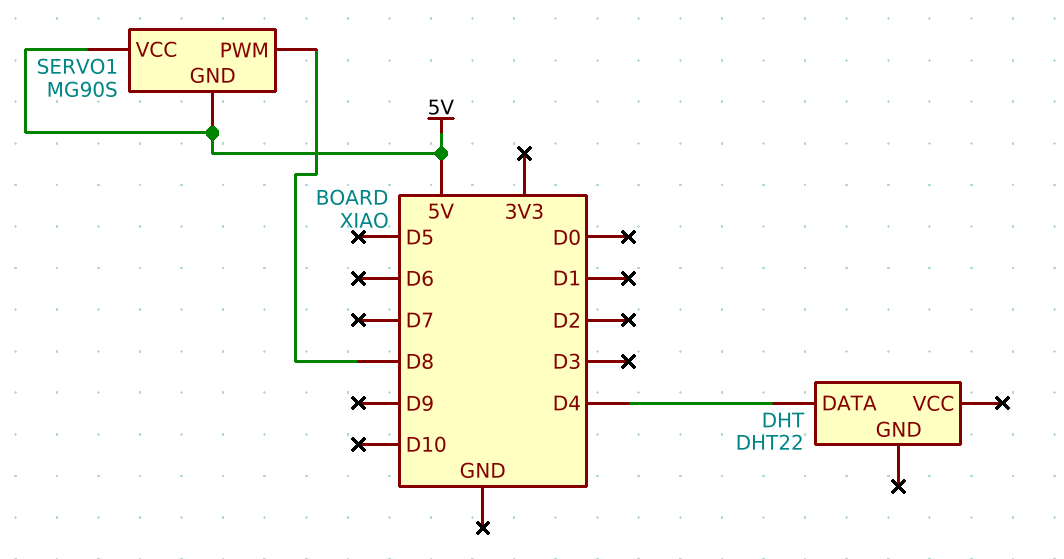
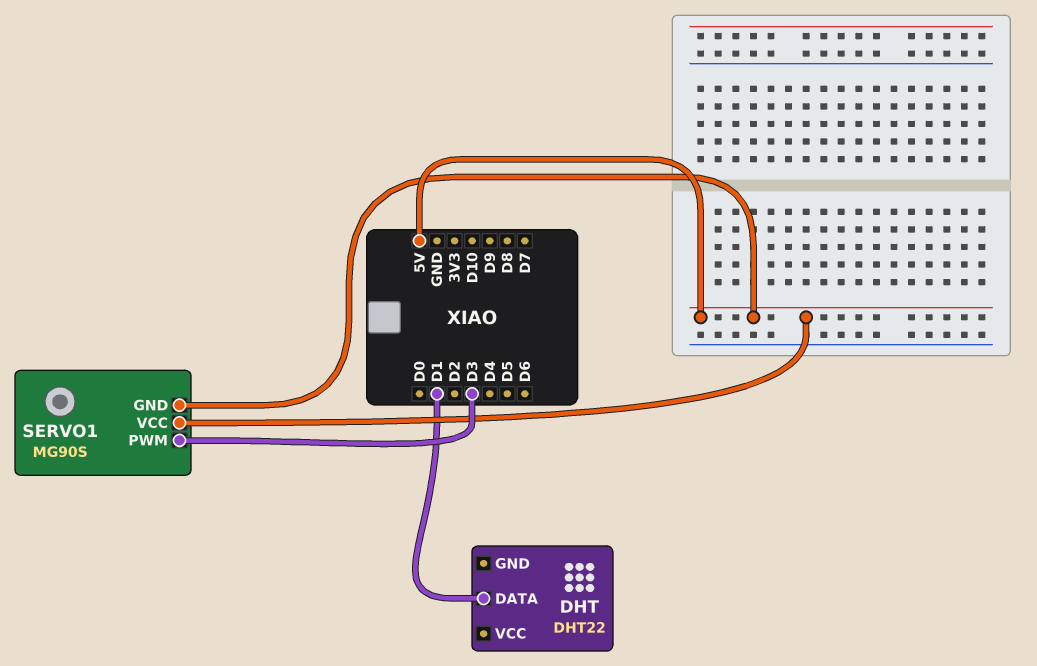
DHT pin DATA: D4 -> D1
SERVO1 pin PWM: D8 -> D3

